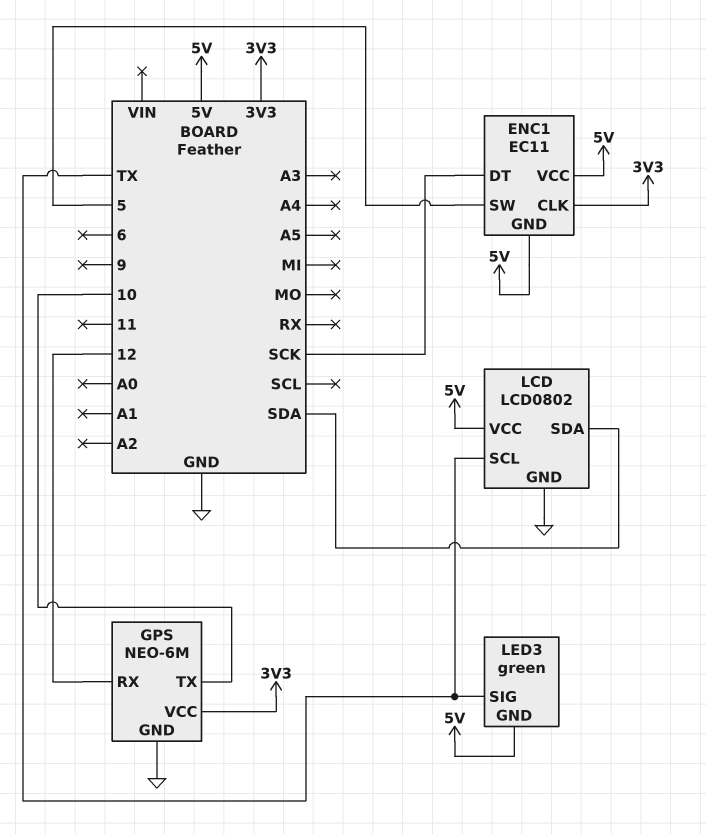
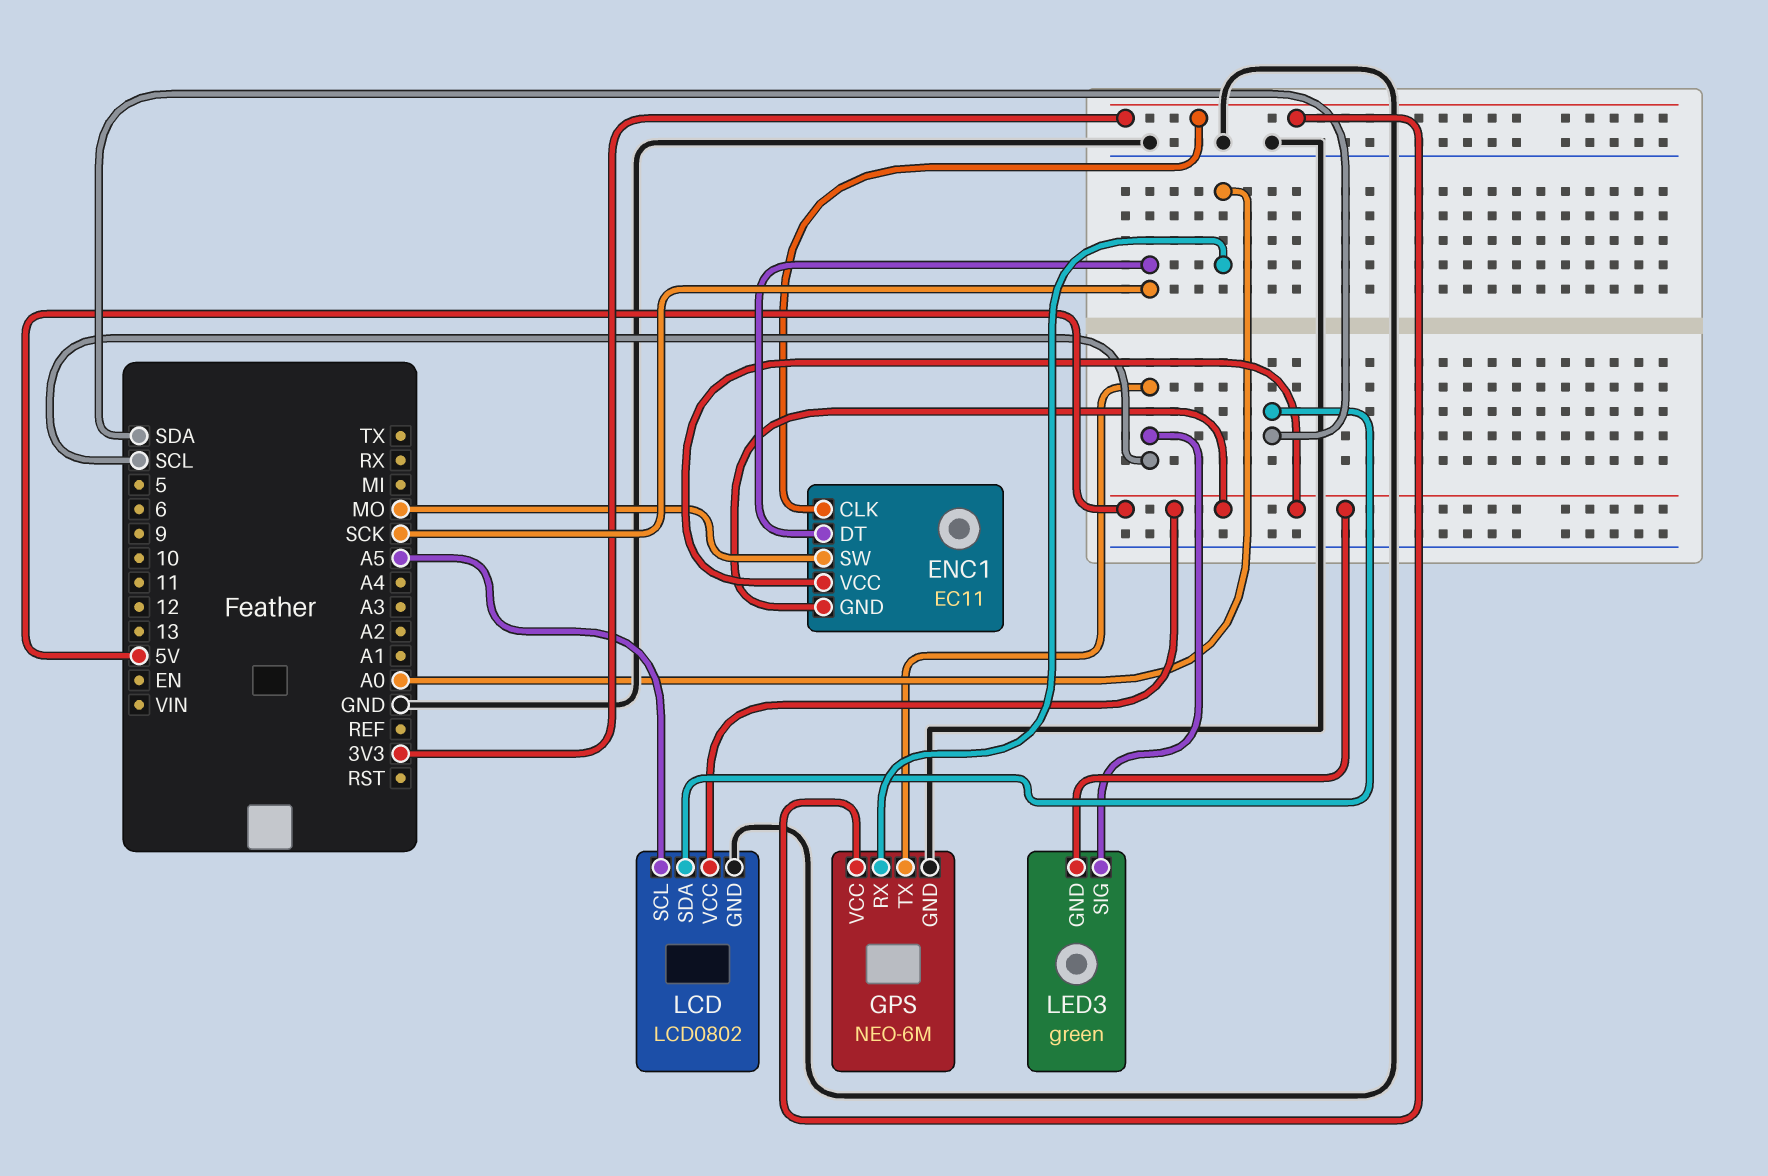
ENC1 pin SW: 5 -> MO
GPS pin RX: 12 -> A0
GPS pin TX: 10 -> SCL
LCD pin SCL: TX -> A5
LED3 pin SIG: TX -> SCL

